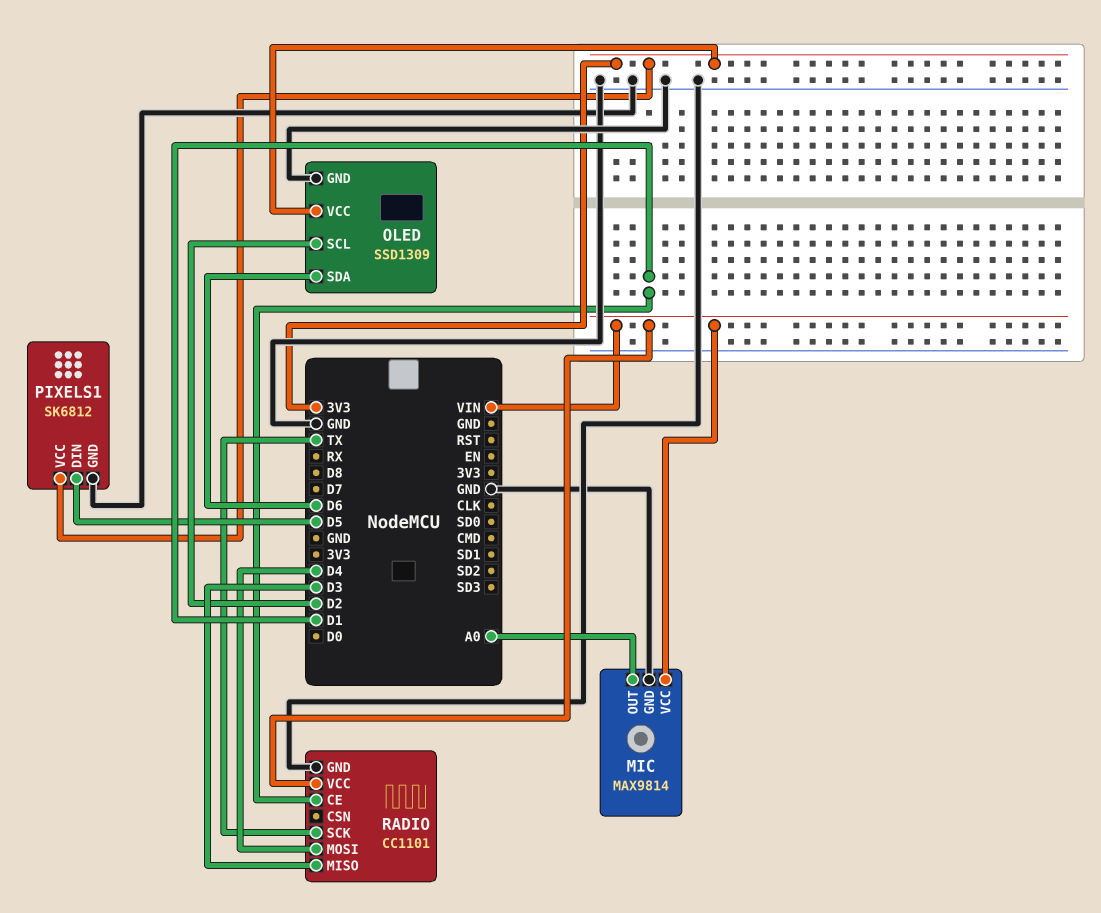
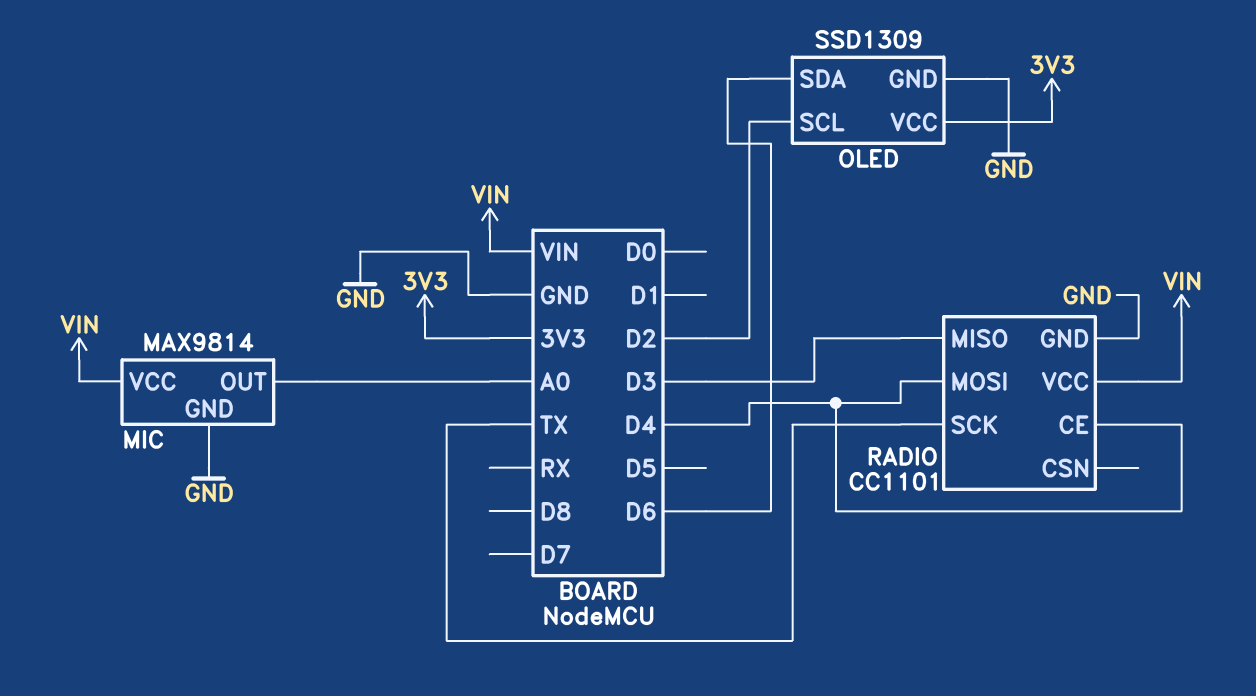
PIXELS1: SK6812 -> none
PIXELS1 pin DIN: D5 -> none
PIXELS1 pin GND: GND -> none
PIXELS1 pin VCC: 3V3 -> none
RADIO pin CE: D1 -> D4

